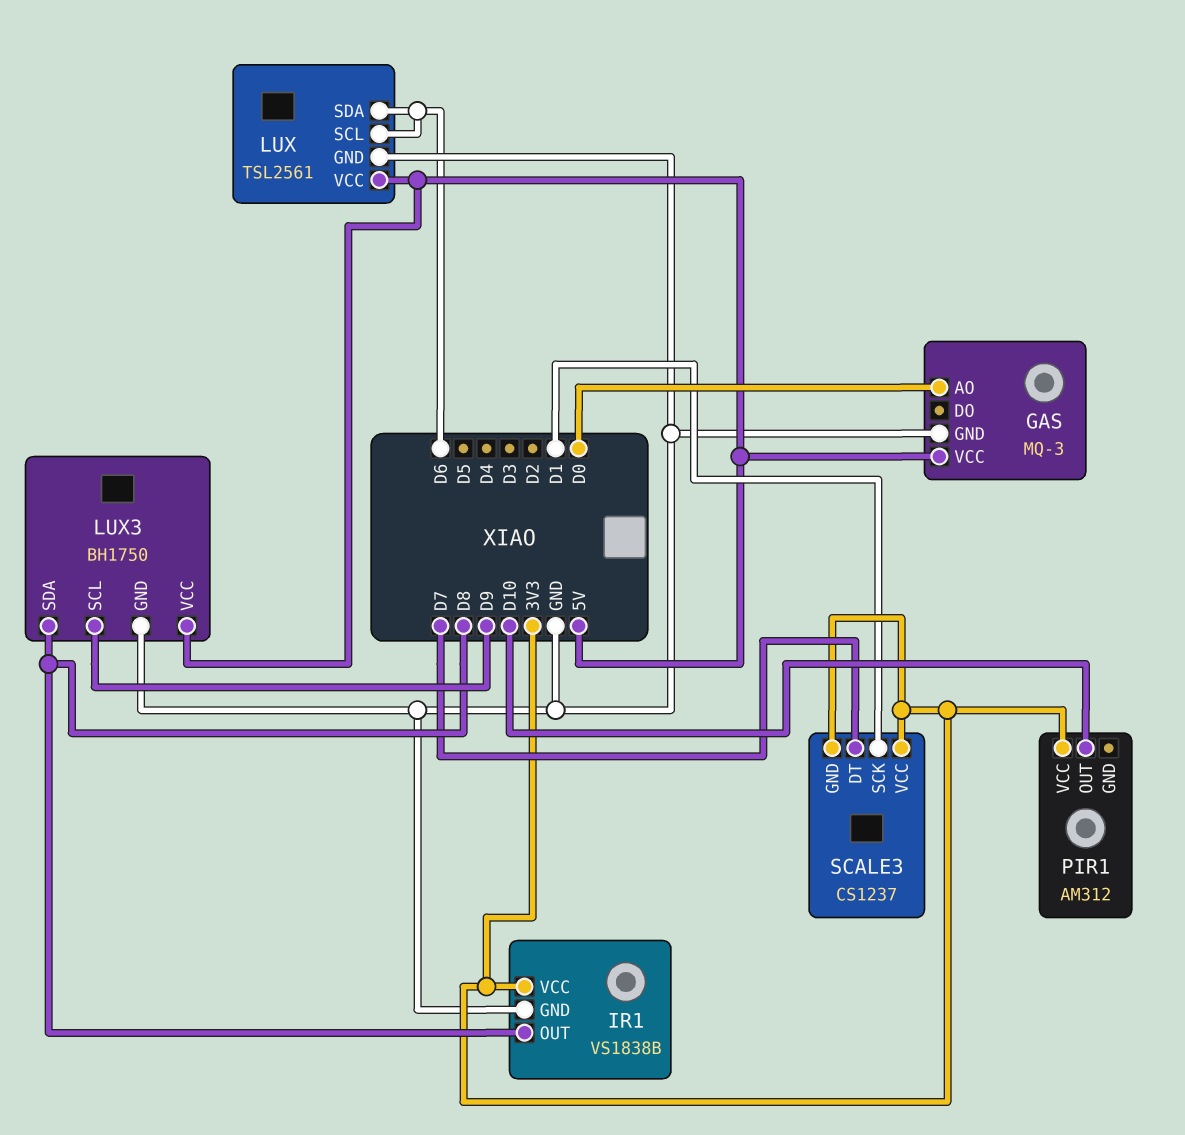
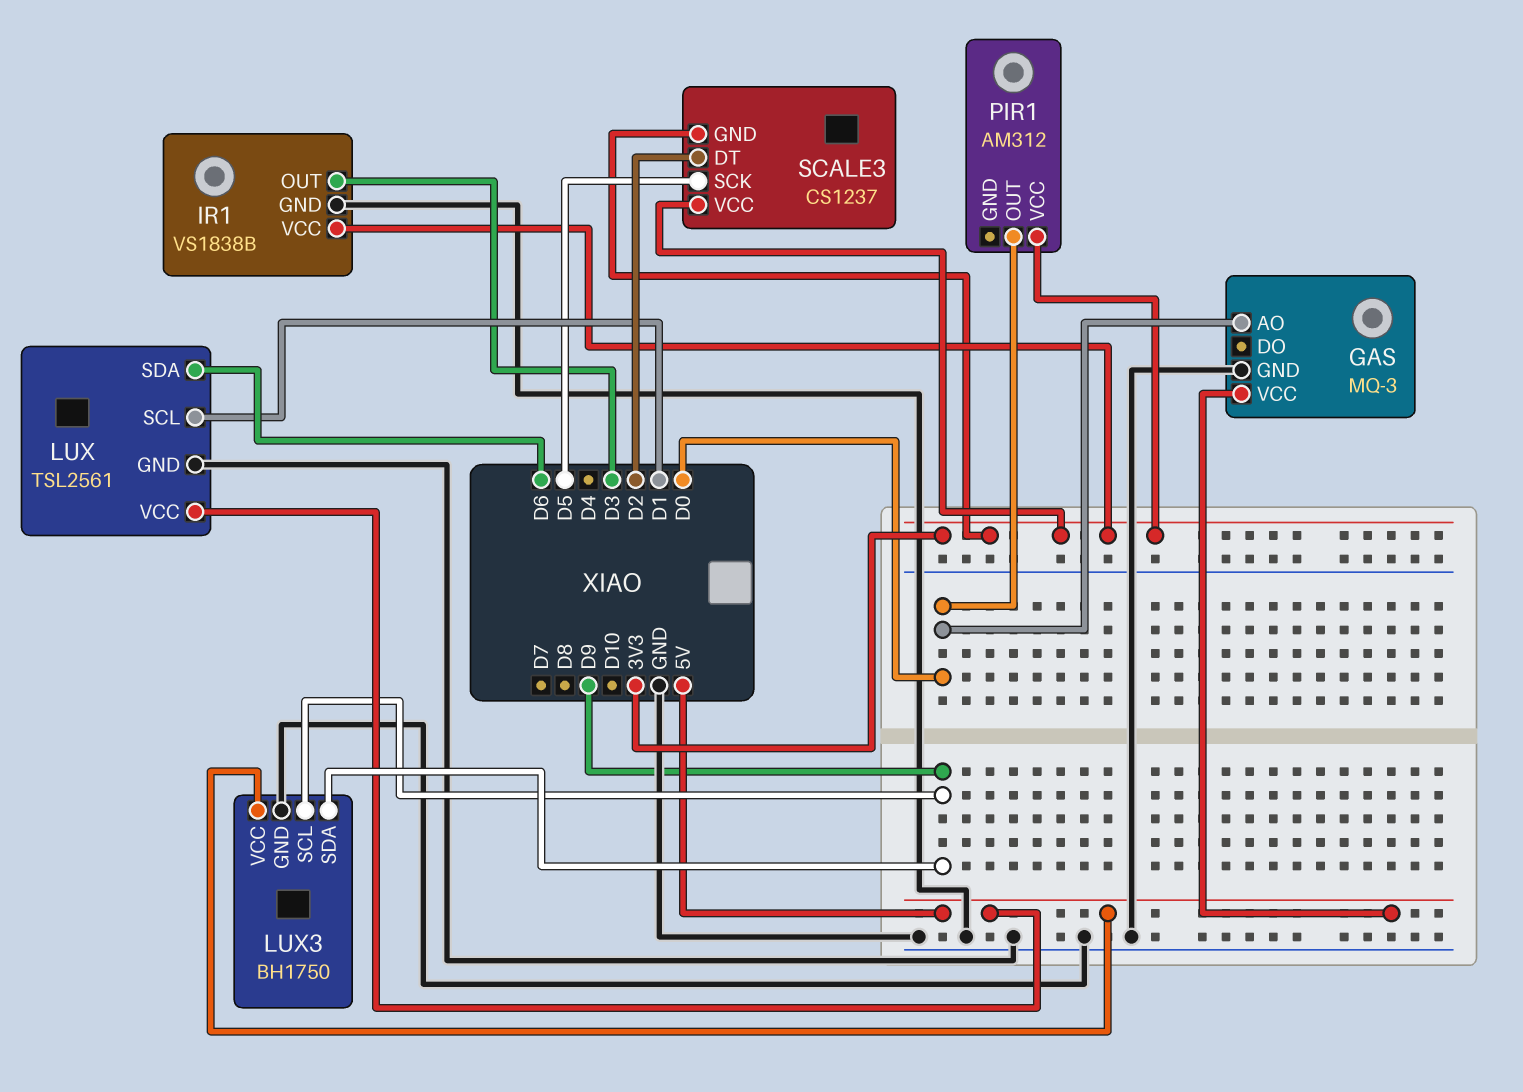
IR1 pin OUT: D8 -> D3
LUX pin SCL: D6 -> D1
LUX3 pin SDA: D8 -> D9
PIR1 pin OUT: D10 -> D0
SCALE3 pin DT: D7 -> D2
SCALE3 pin SCK: D1 -> D5

